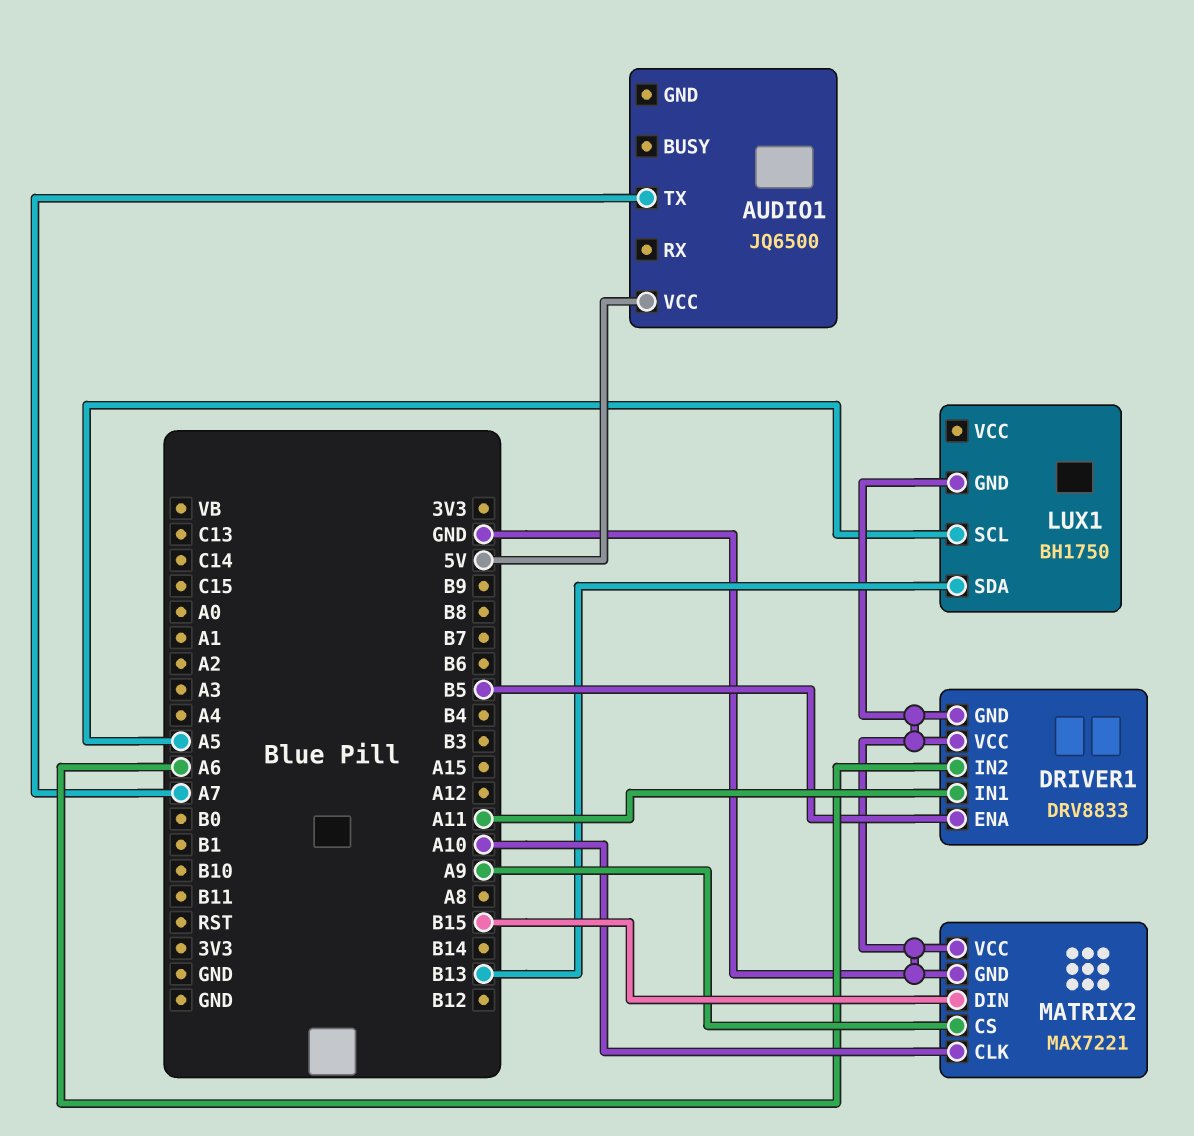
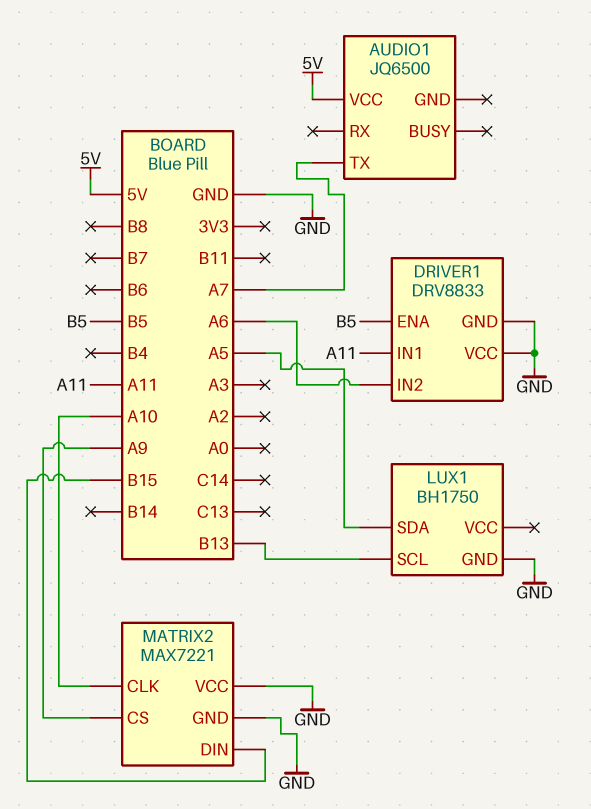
LUX1 pin SCL: A5 -> B13
LUX1 pin SDA: B13 -> A5

